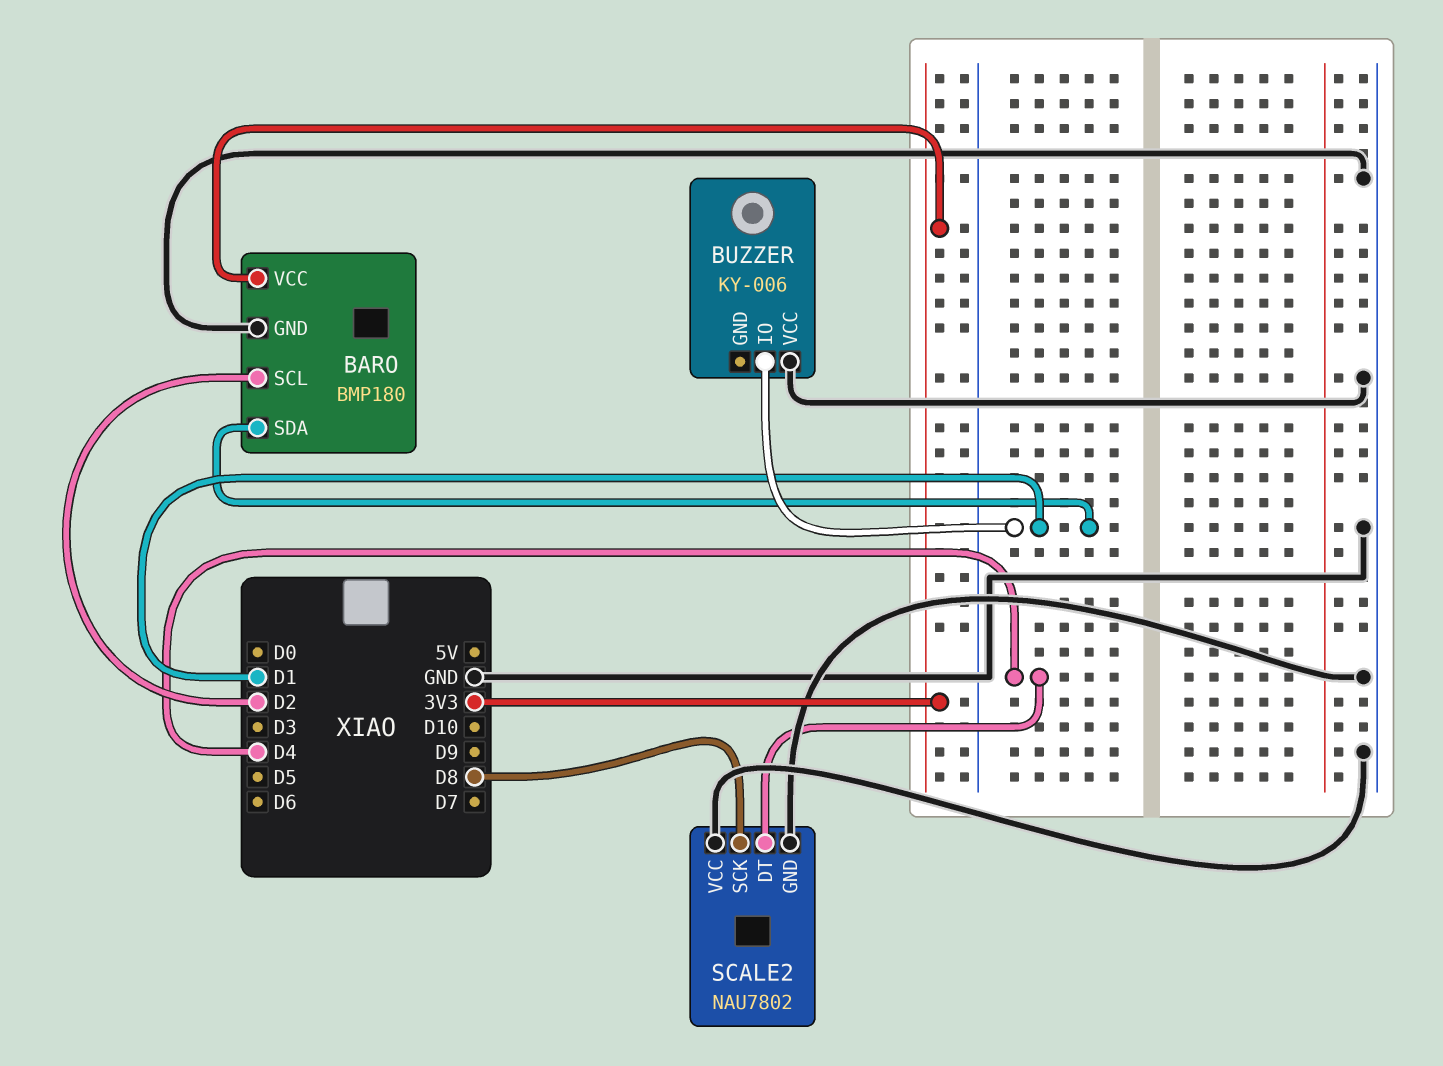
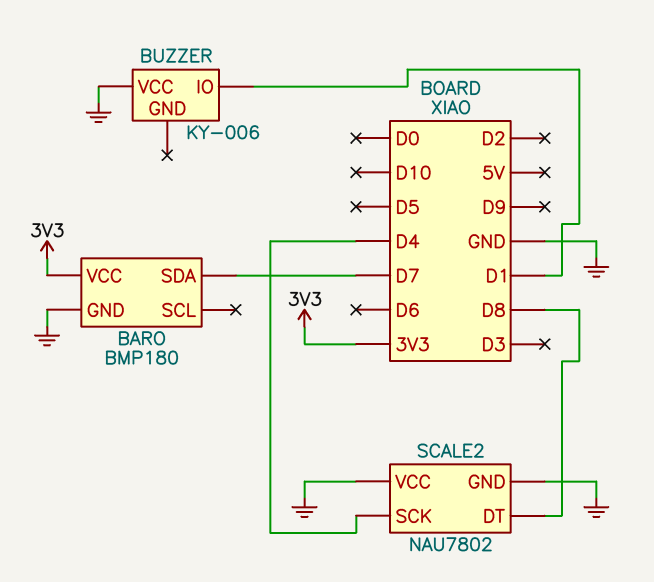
BARO pin SCL: D2 -> none
BARO pin SDA: D1 -> D7
SCALE2 pin DT: D4 -> D8
SCALE2 pin SCK: D8 -> D4

